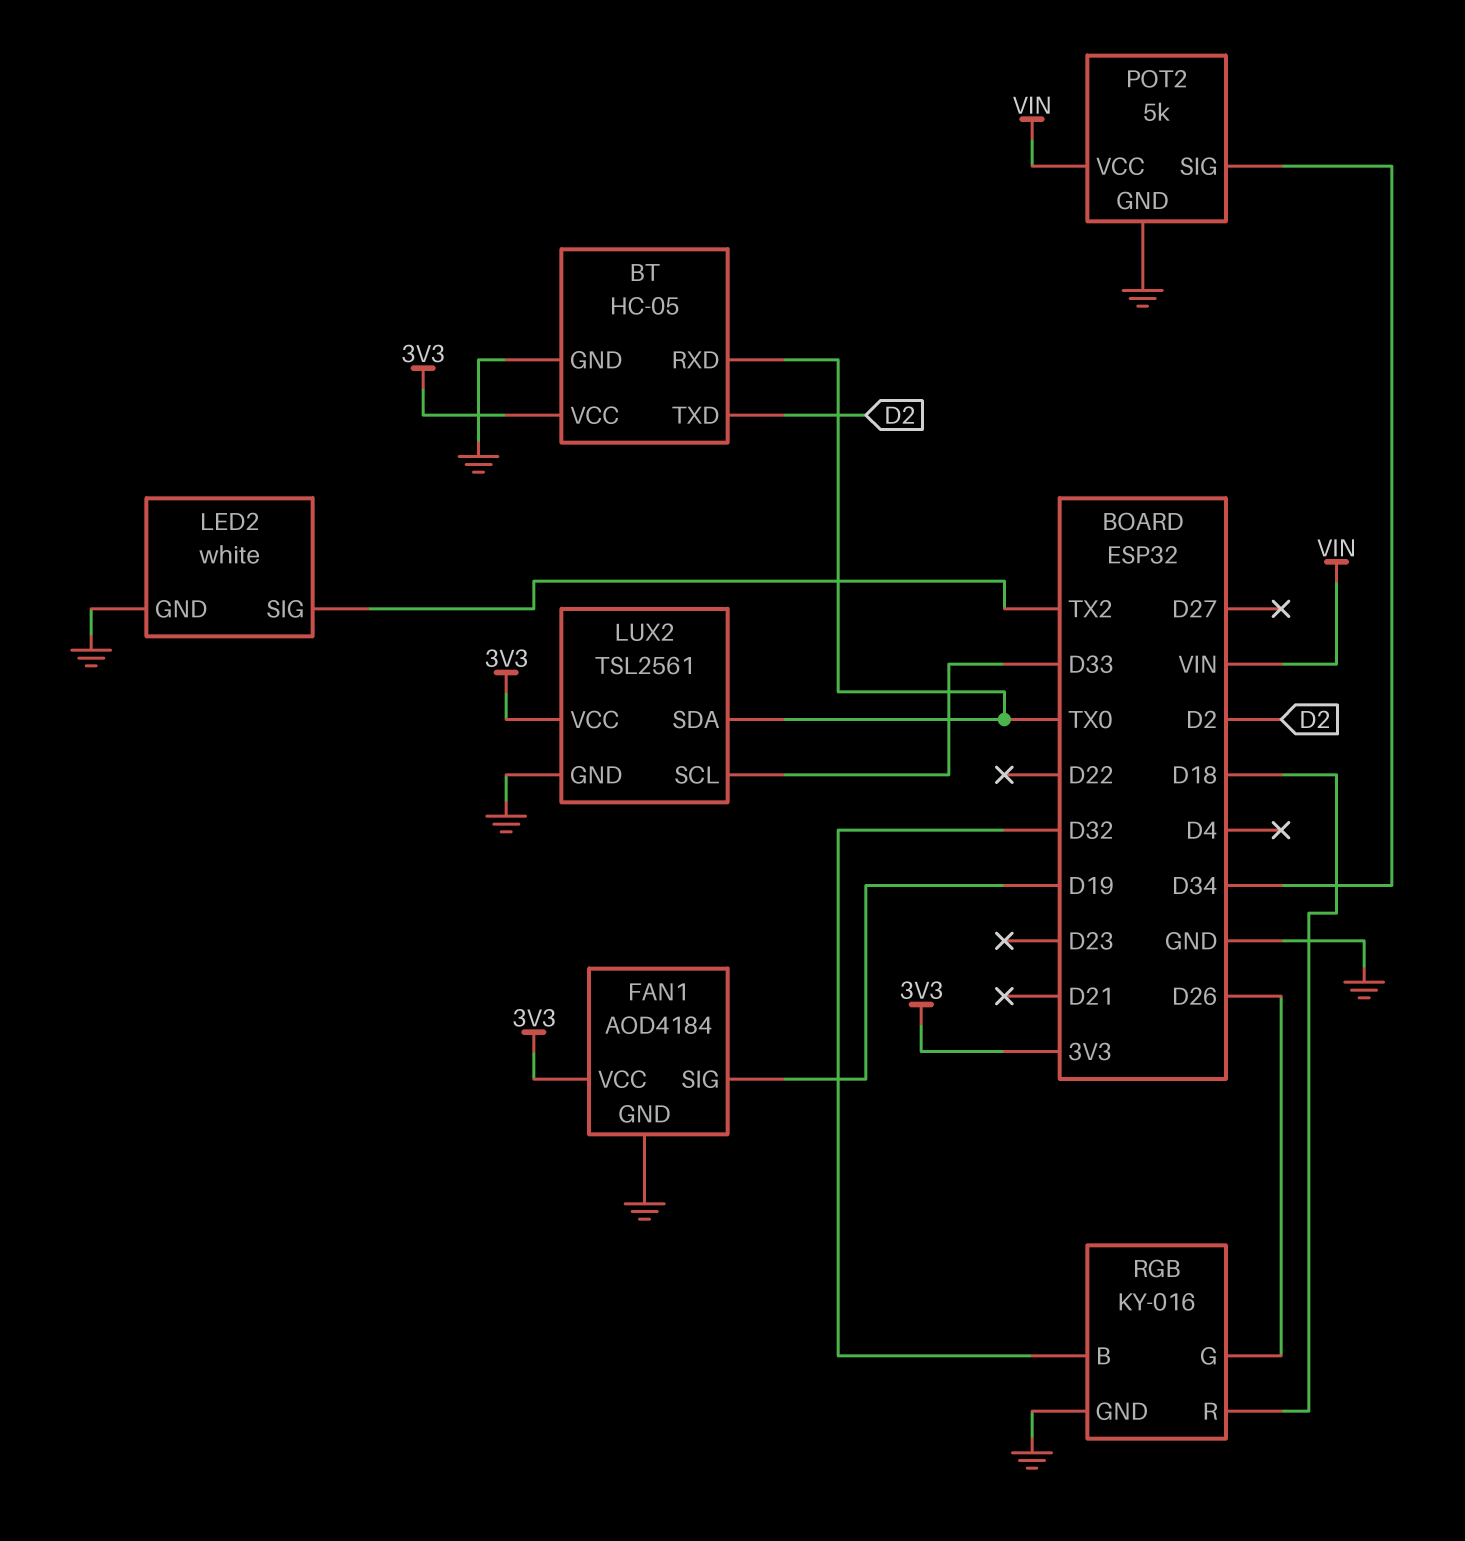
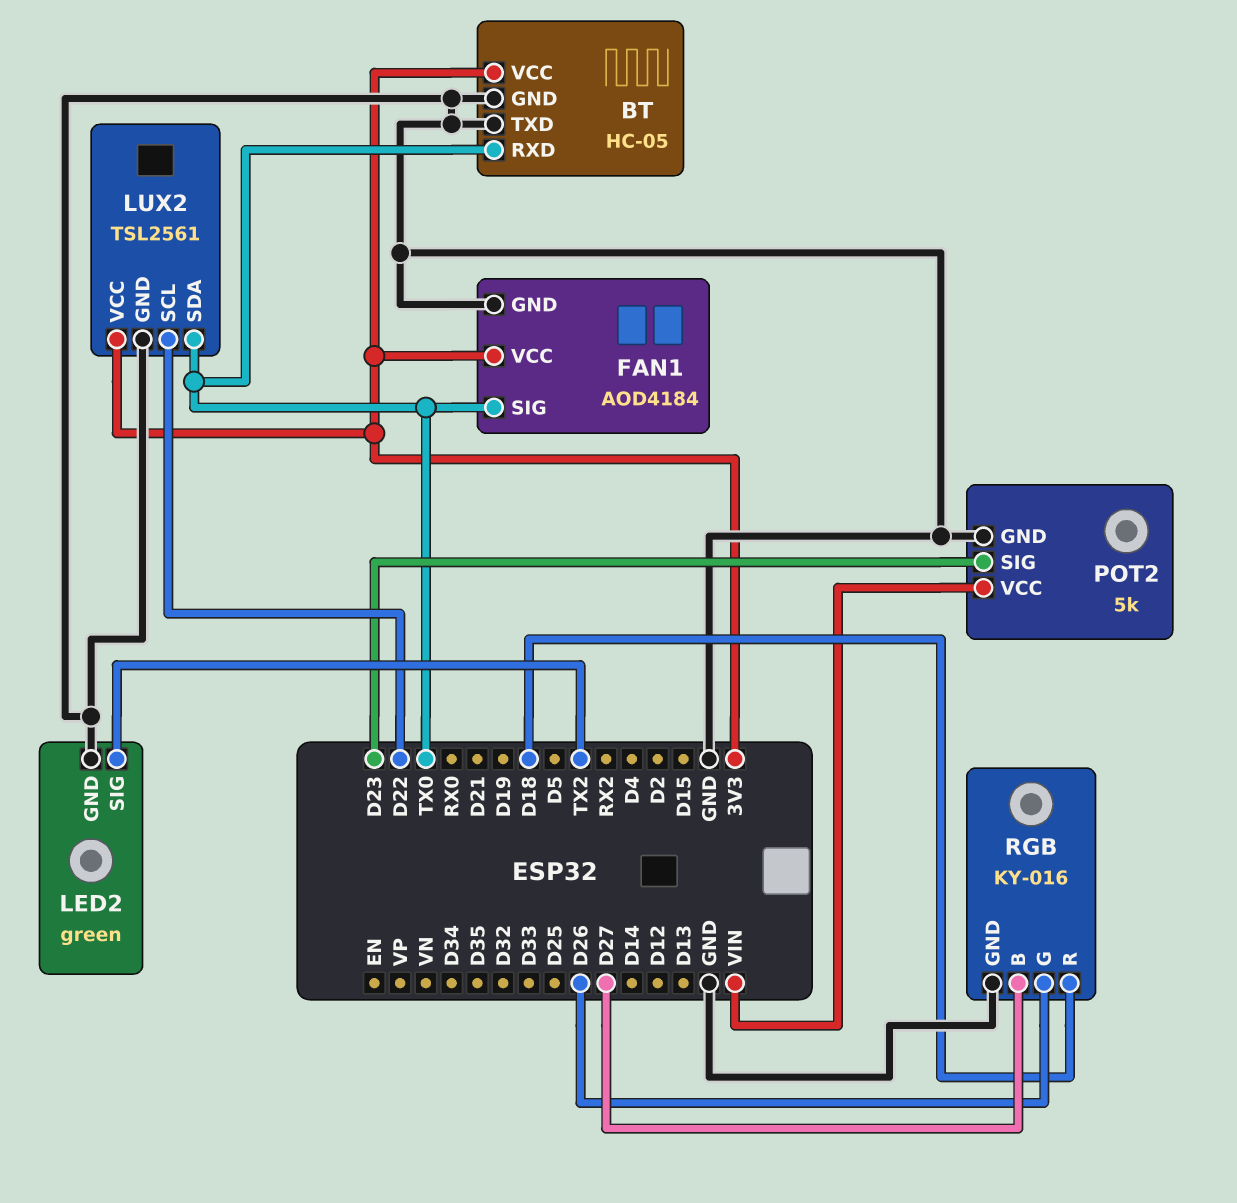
BT pin TXD: D2 -> GND
FAN1 pin SIG: D19 -> TX0
LED2: white -> green
LUX2 pin SCL: D33 -> D22
POT2 pin SIG: D34 -> D23
RGB pin B: D32 -> D27

